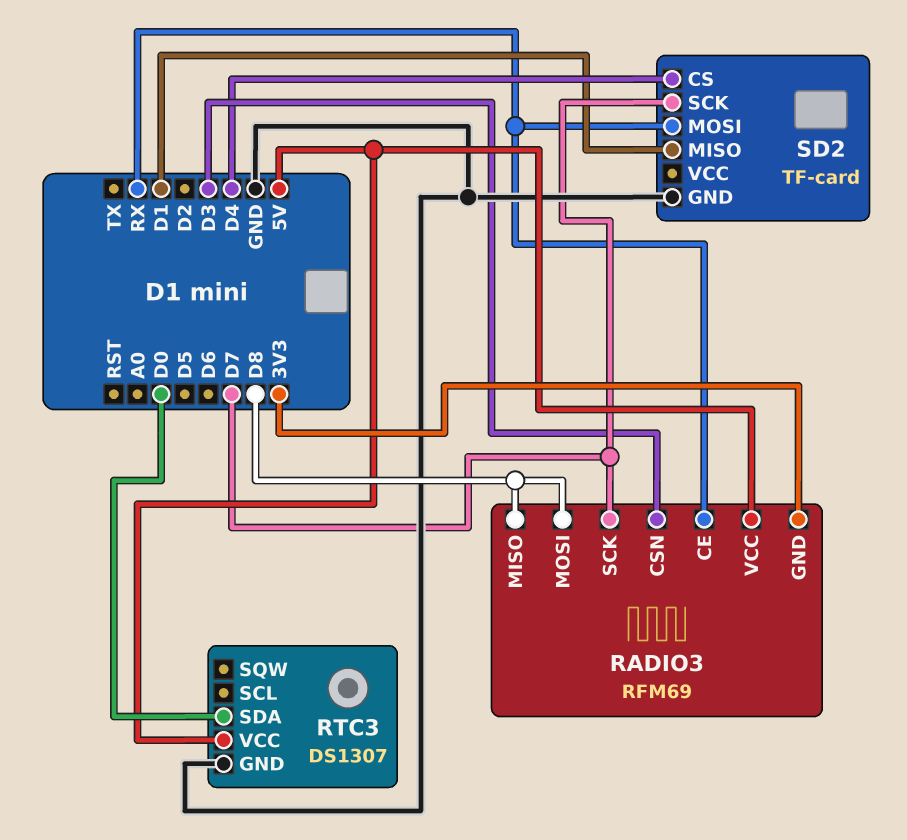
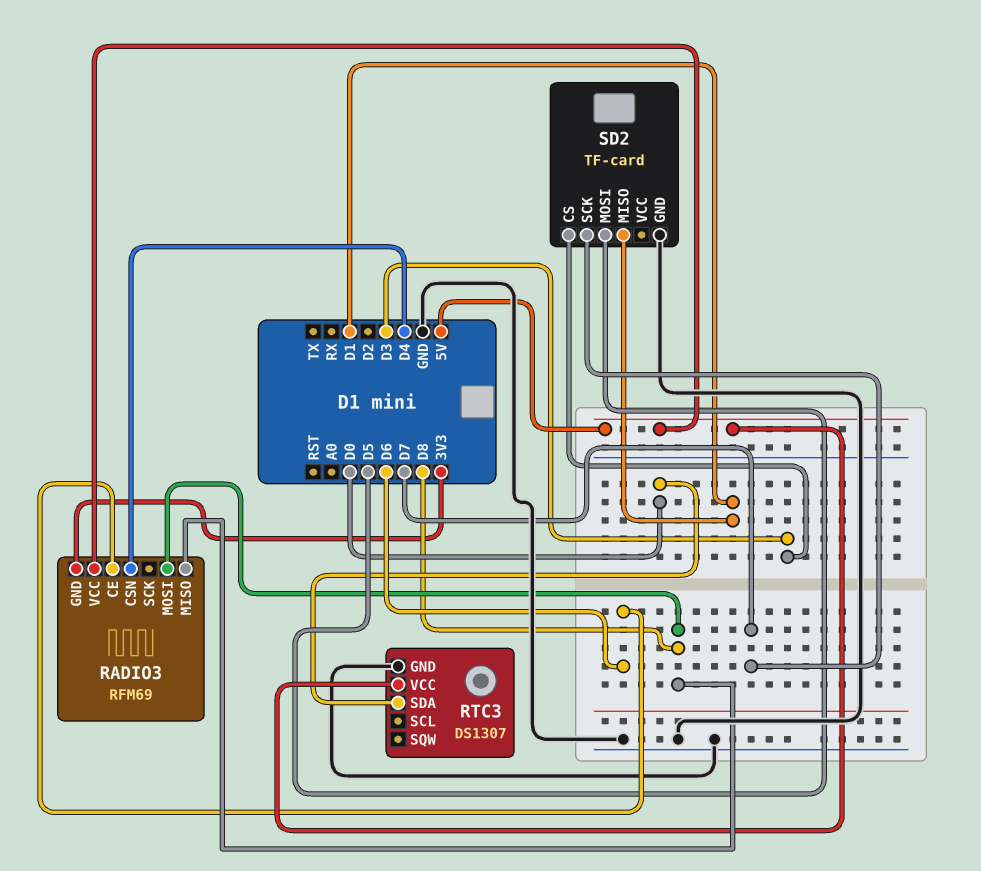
RADIO3 pin CE: RX -> D6
RADIO3 pin CSN: D3 -> D4
RADIO3 pin SCK: D7 -> none
SD2 pin CS: D4 -> D3
SD2 pin MOSI: RX -> D5

